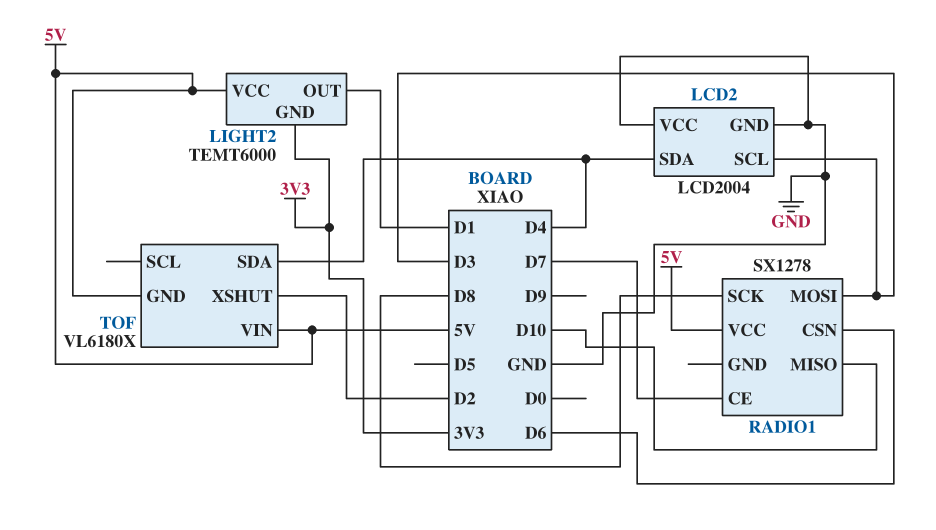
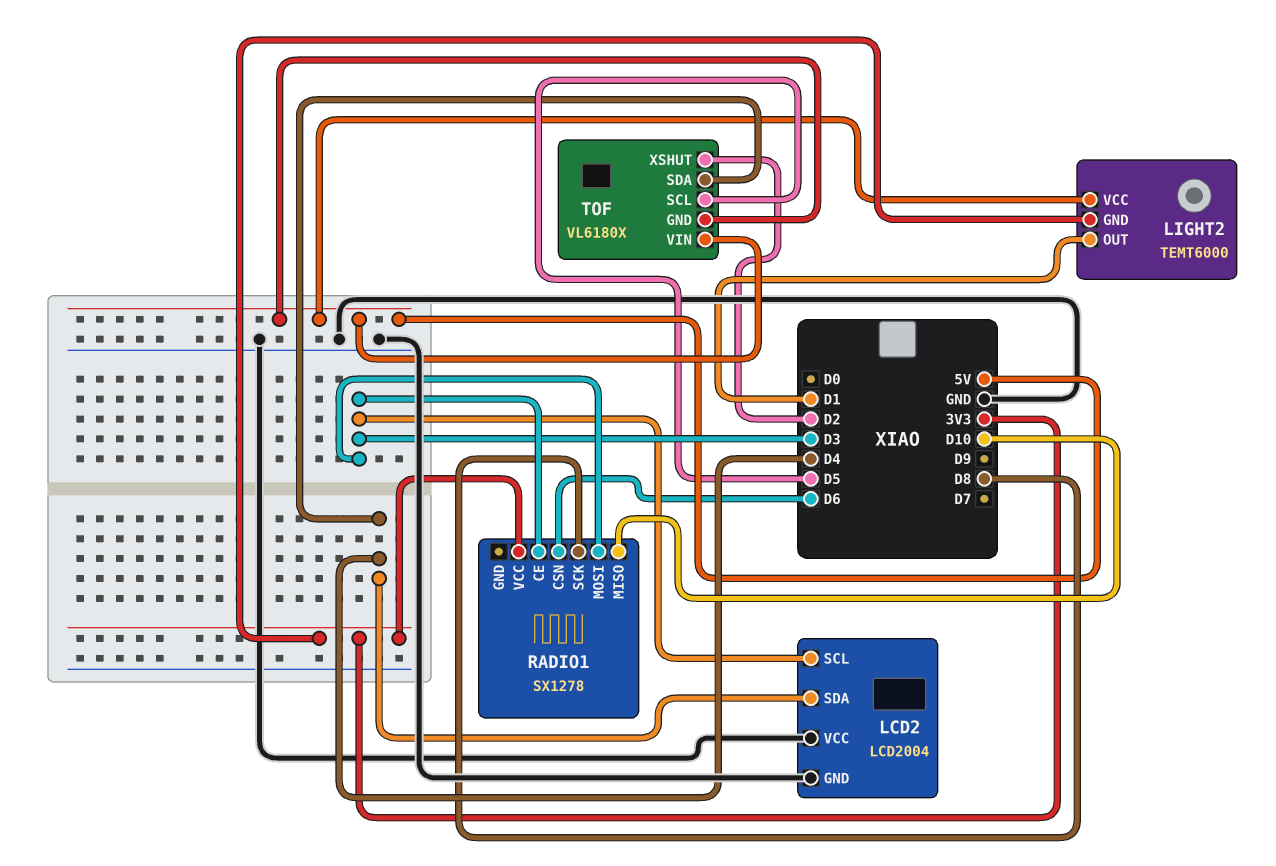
RADIO1 pin CE: D7 -> D3
RADIO1 pin VCC: 5V -> 3V3
TOF pin SCL: none -> D5

